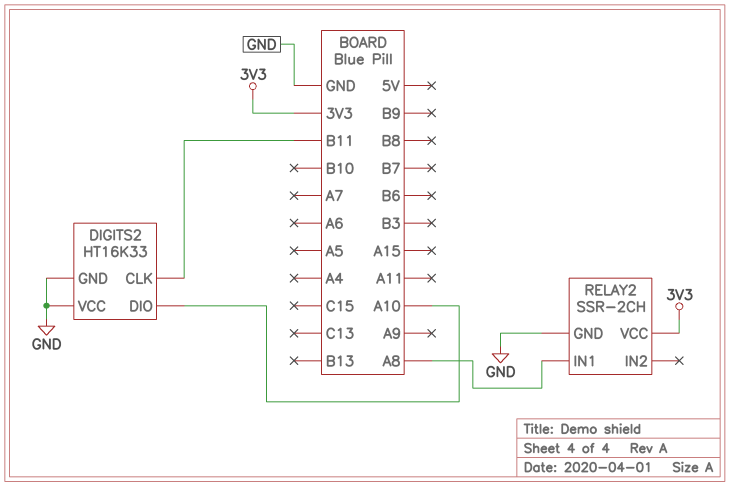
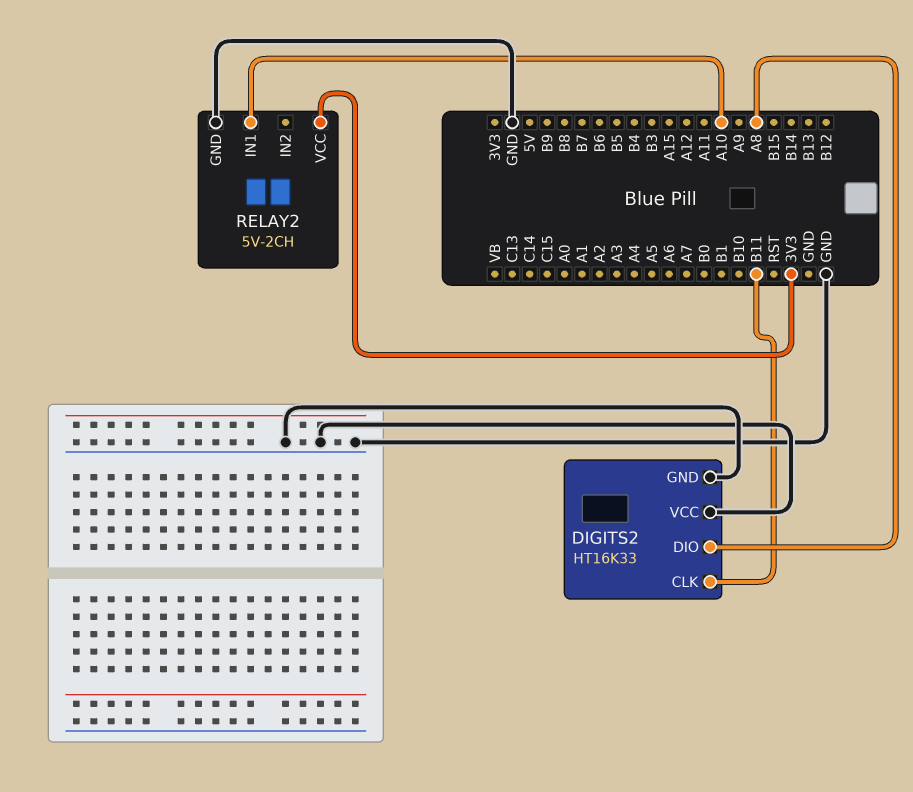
DIGITS2 pin DIO: A10 -> A8
RELAY2: SSR-2CH -> 5V-2CH
RELAY2 pin IN1: A8 -> A10

